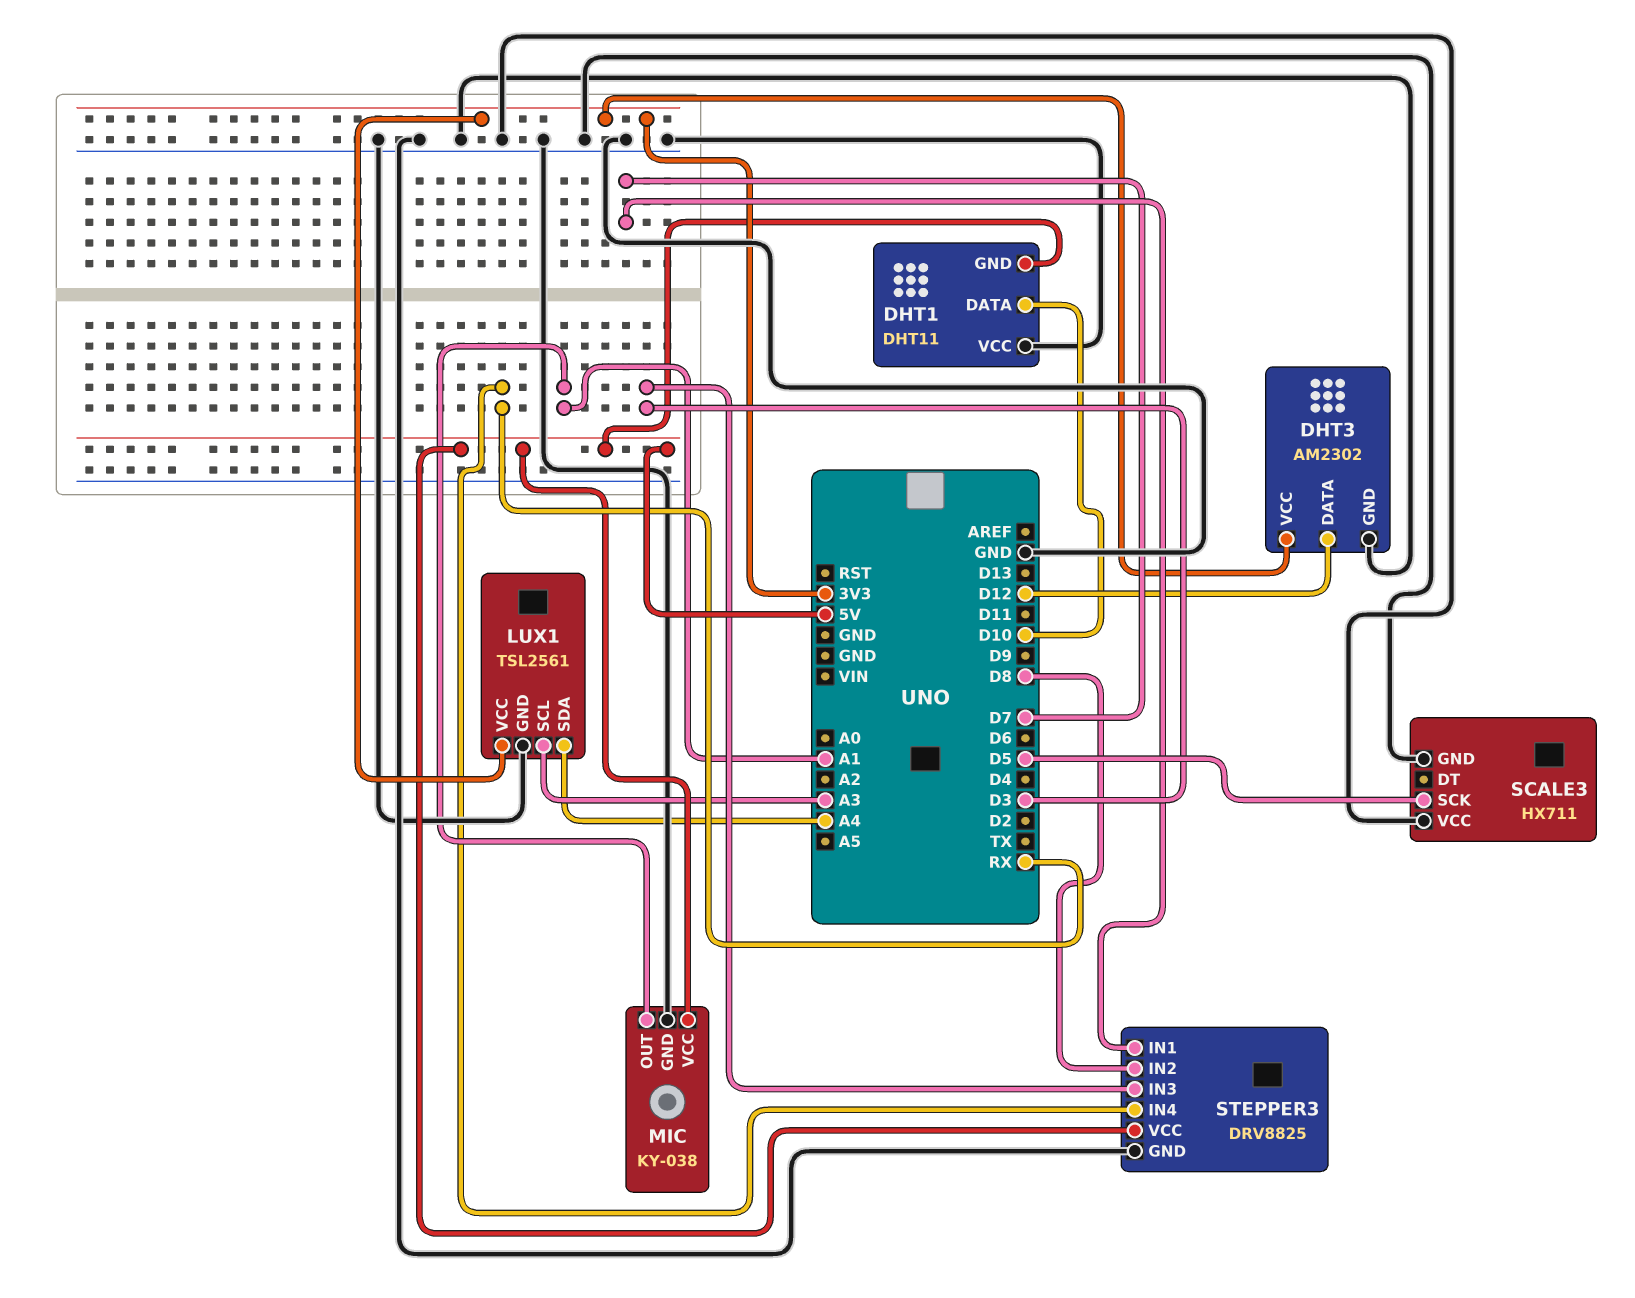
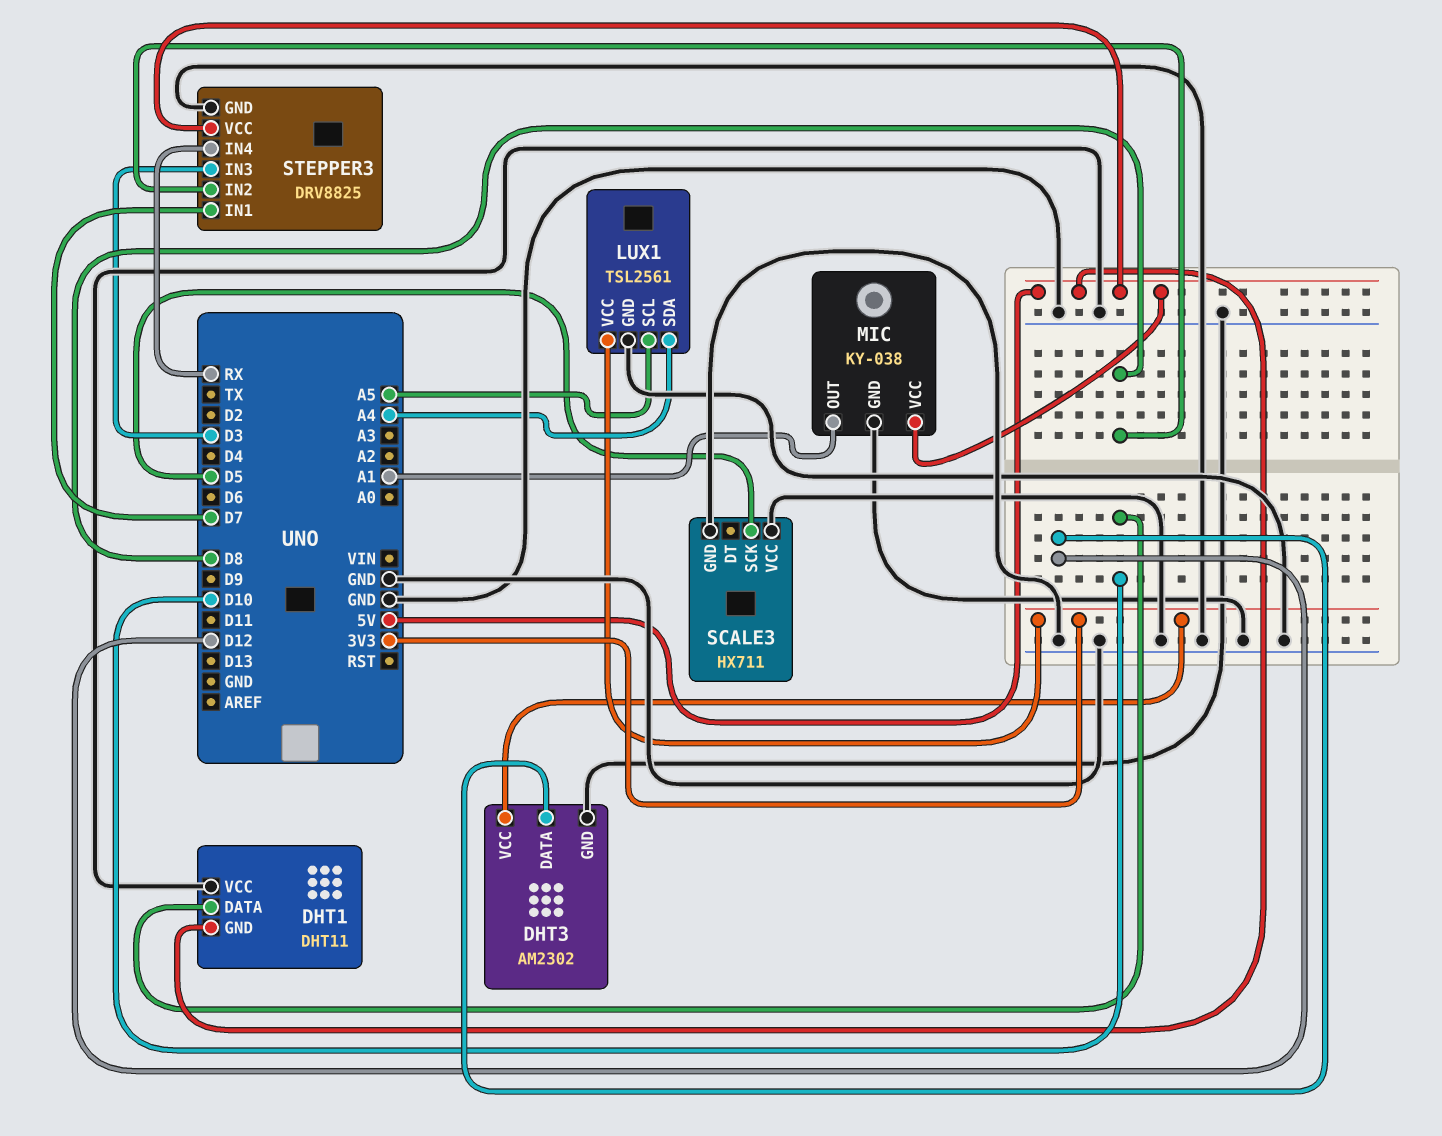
LUX1 pin SCL: A3 -> A5

